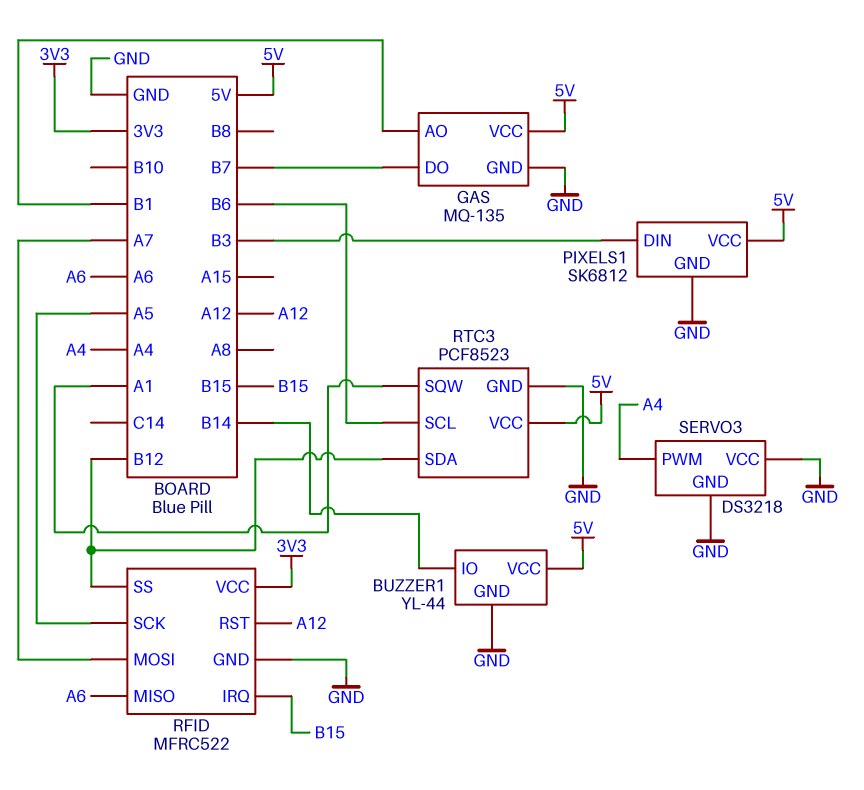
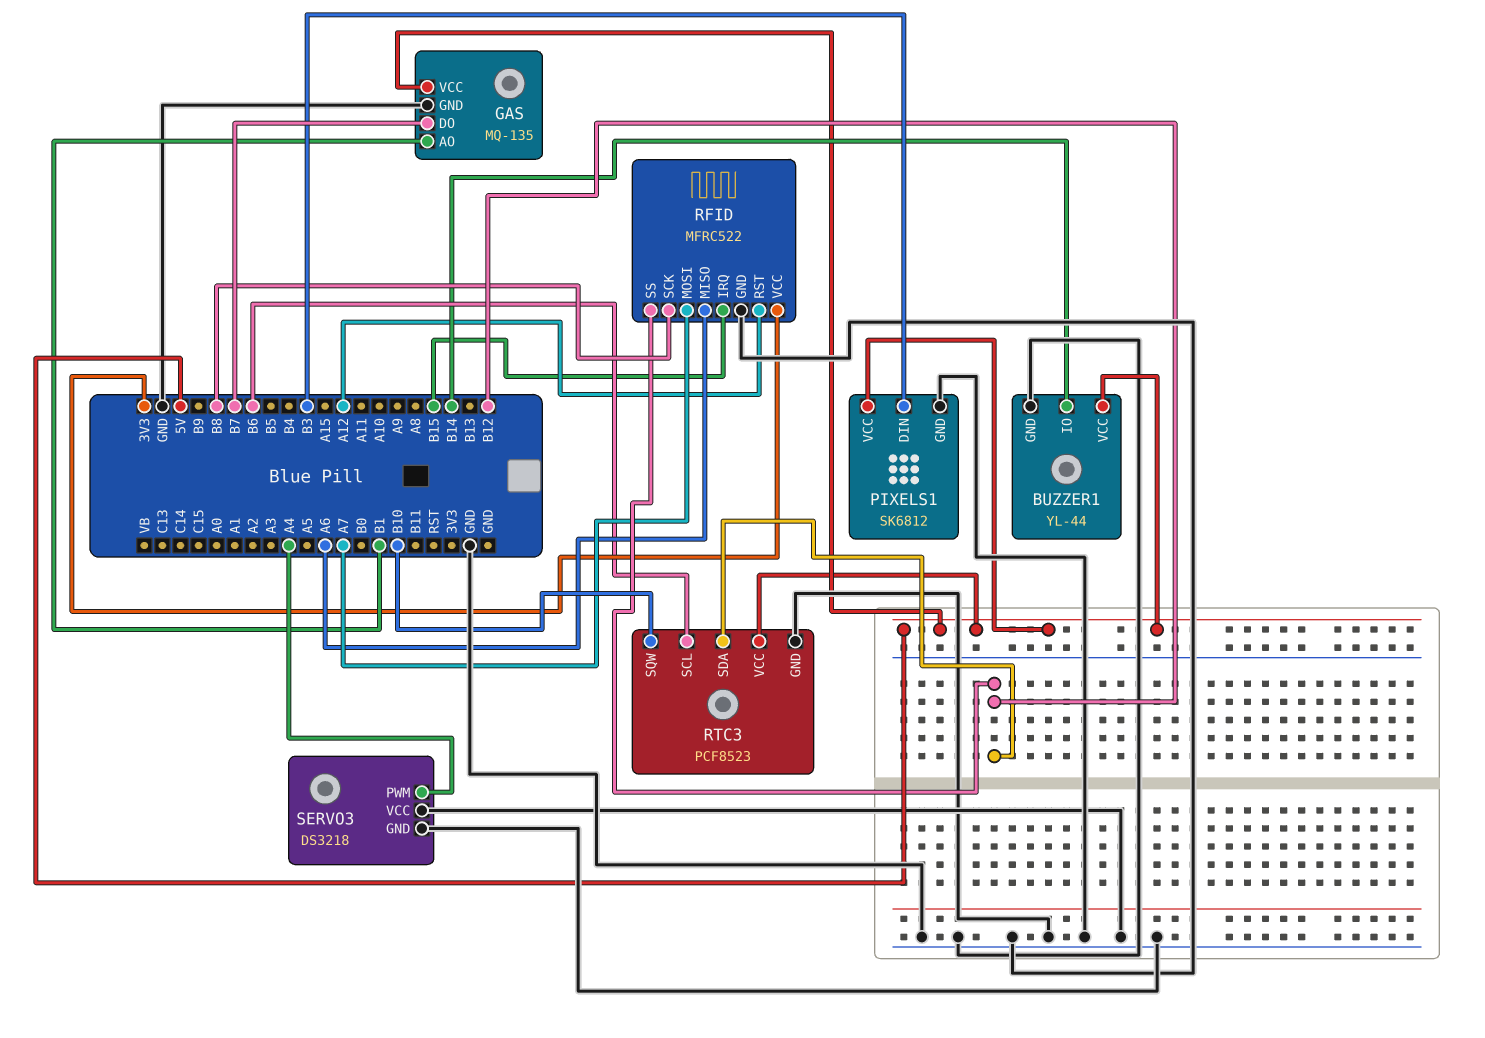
RFID pin SCK: A5 -> B8
RTC3 pin SQW: A1 -> B10

